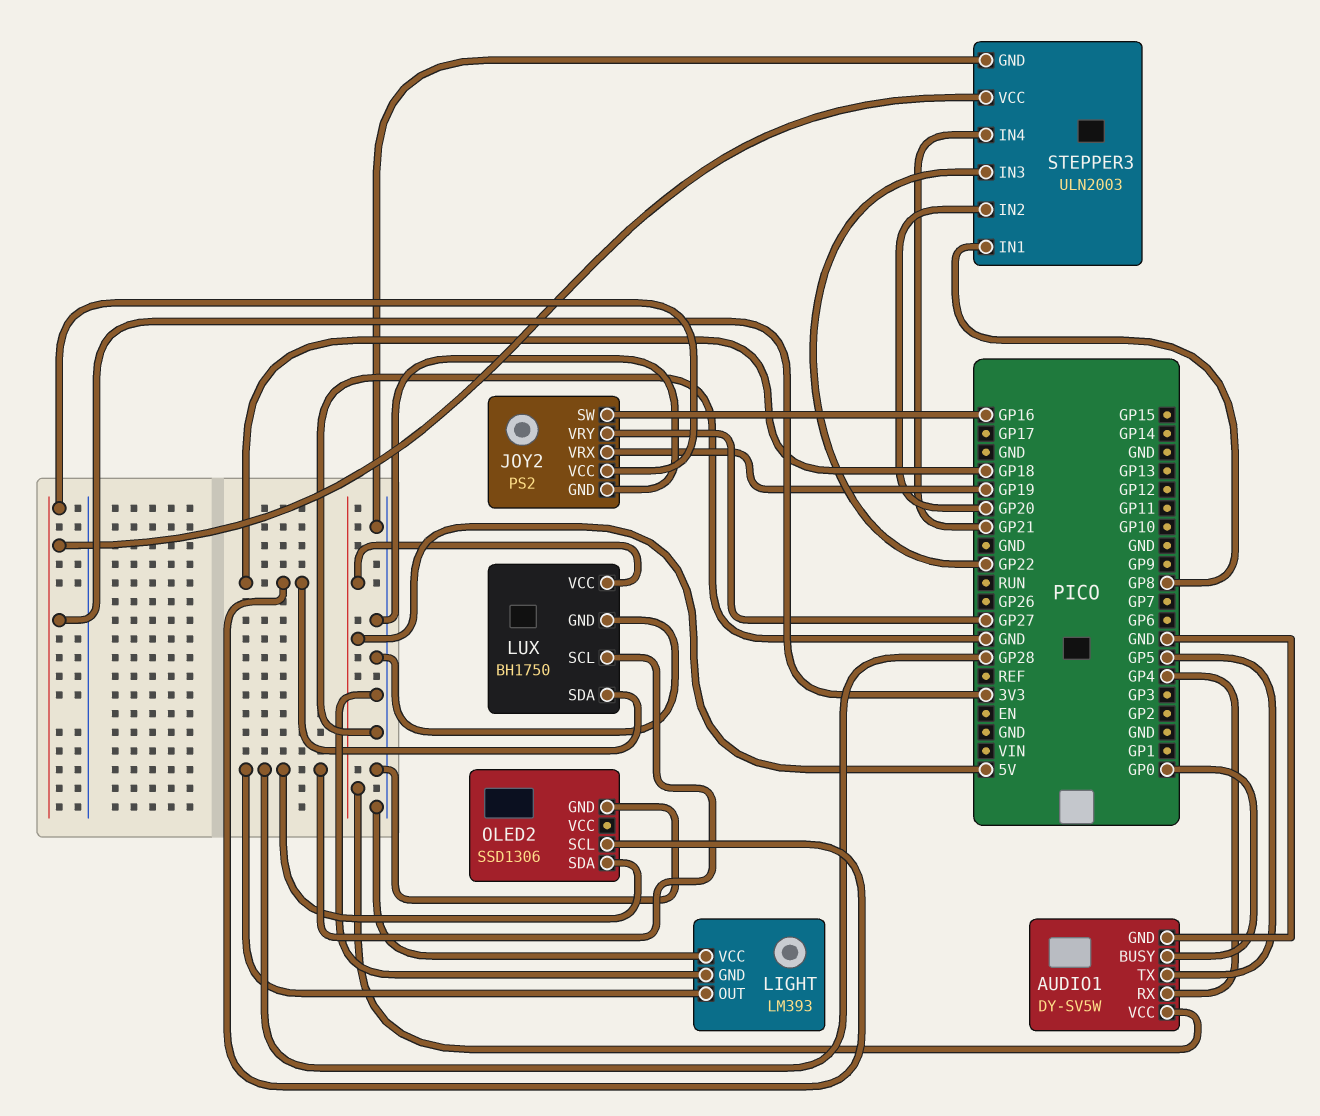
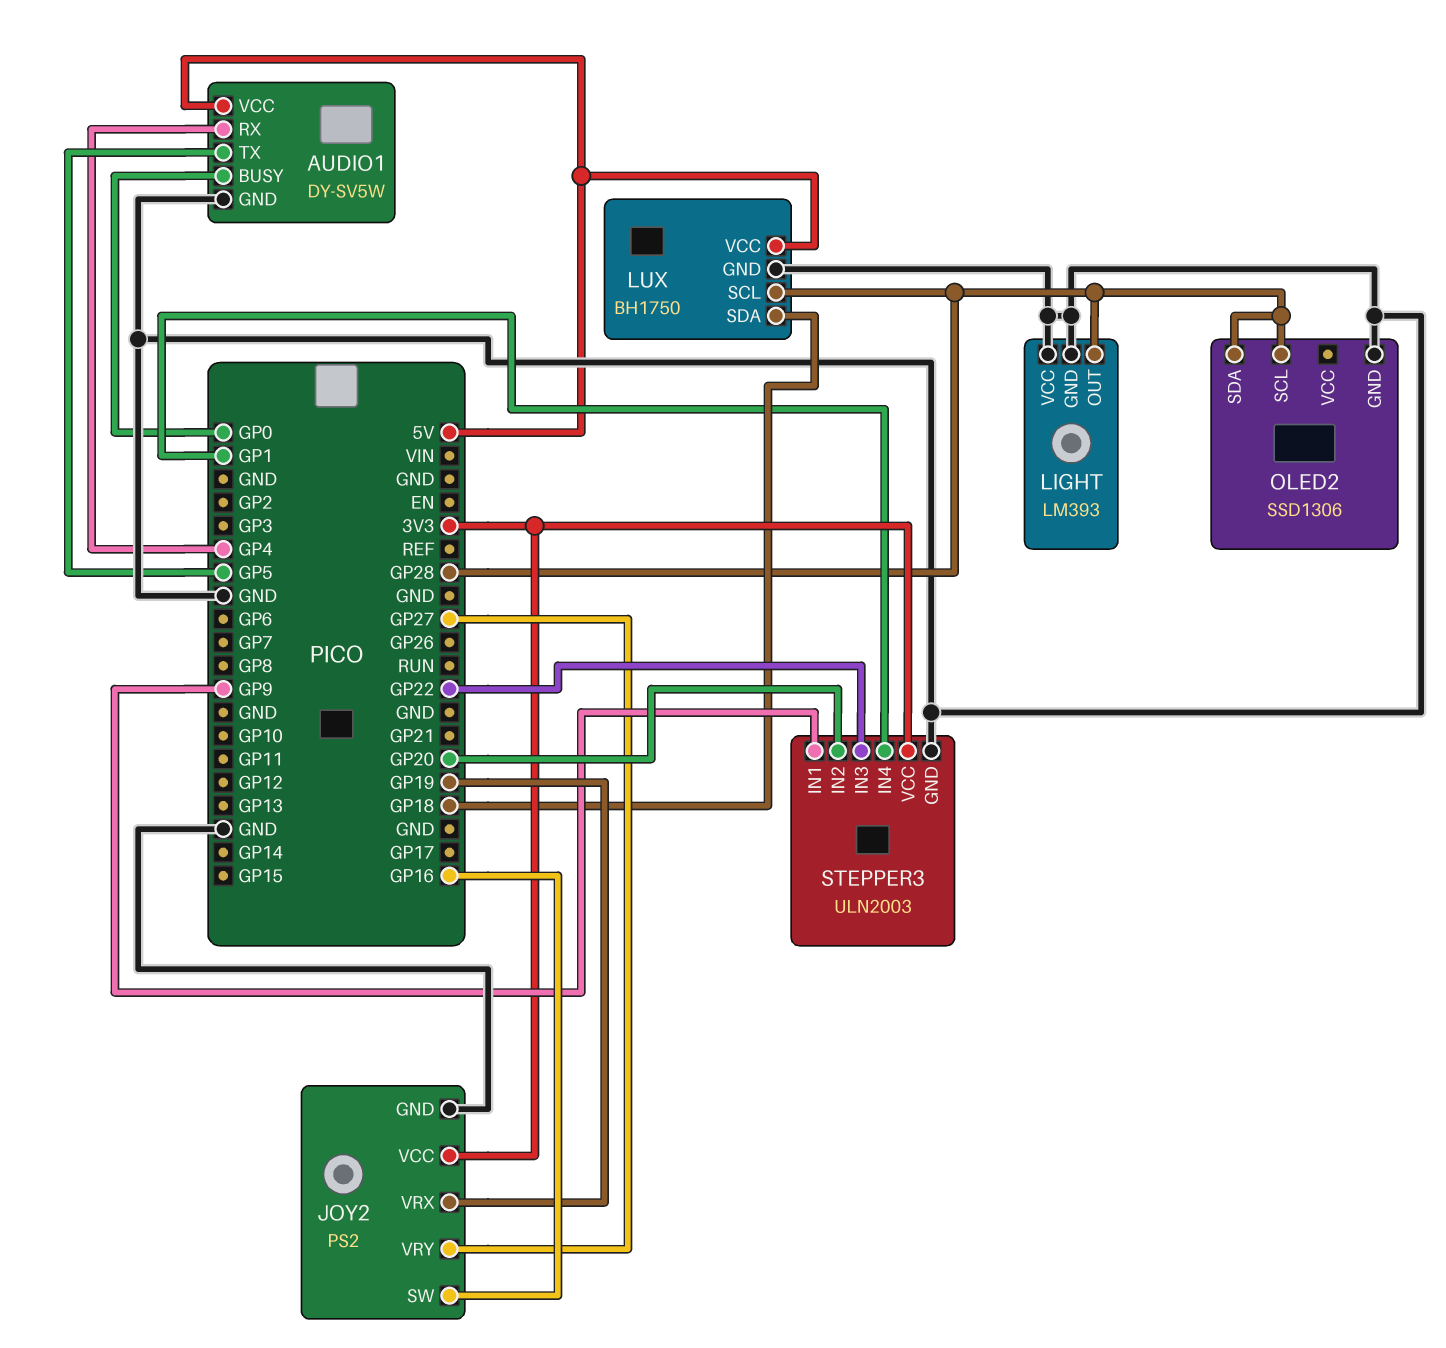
OLED2 pin SCL: GP18 -> GP28
STEPPER3 pin IN1: GP8 -> GP9
STEPPER3 pin IN4: GP21 -> GP1

